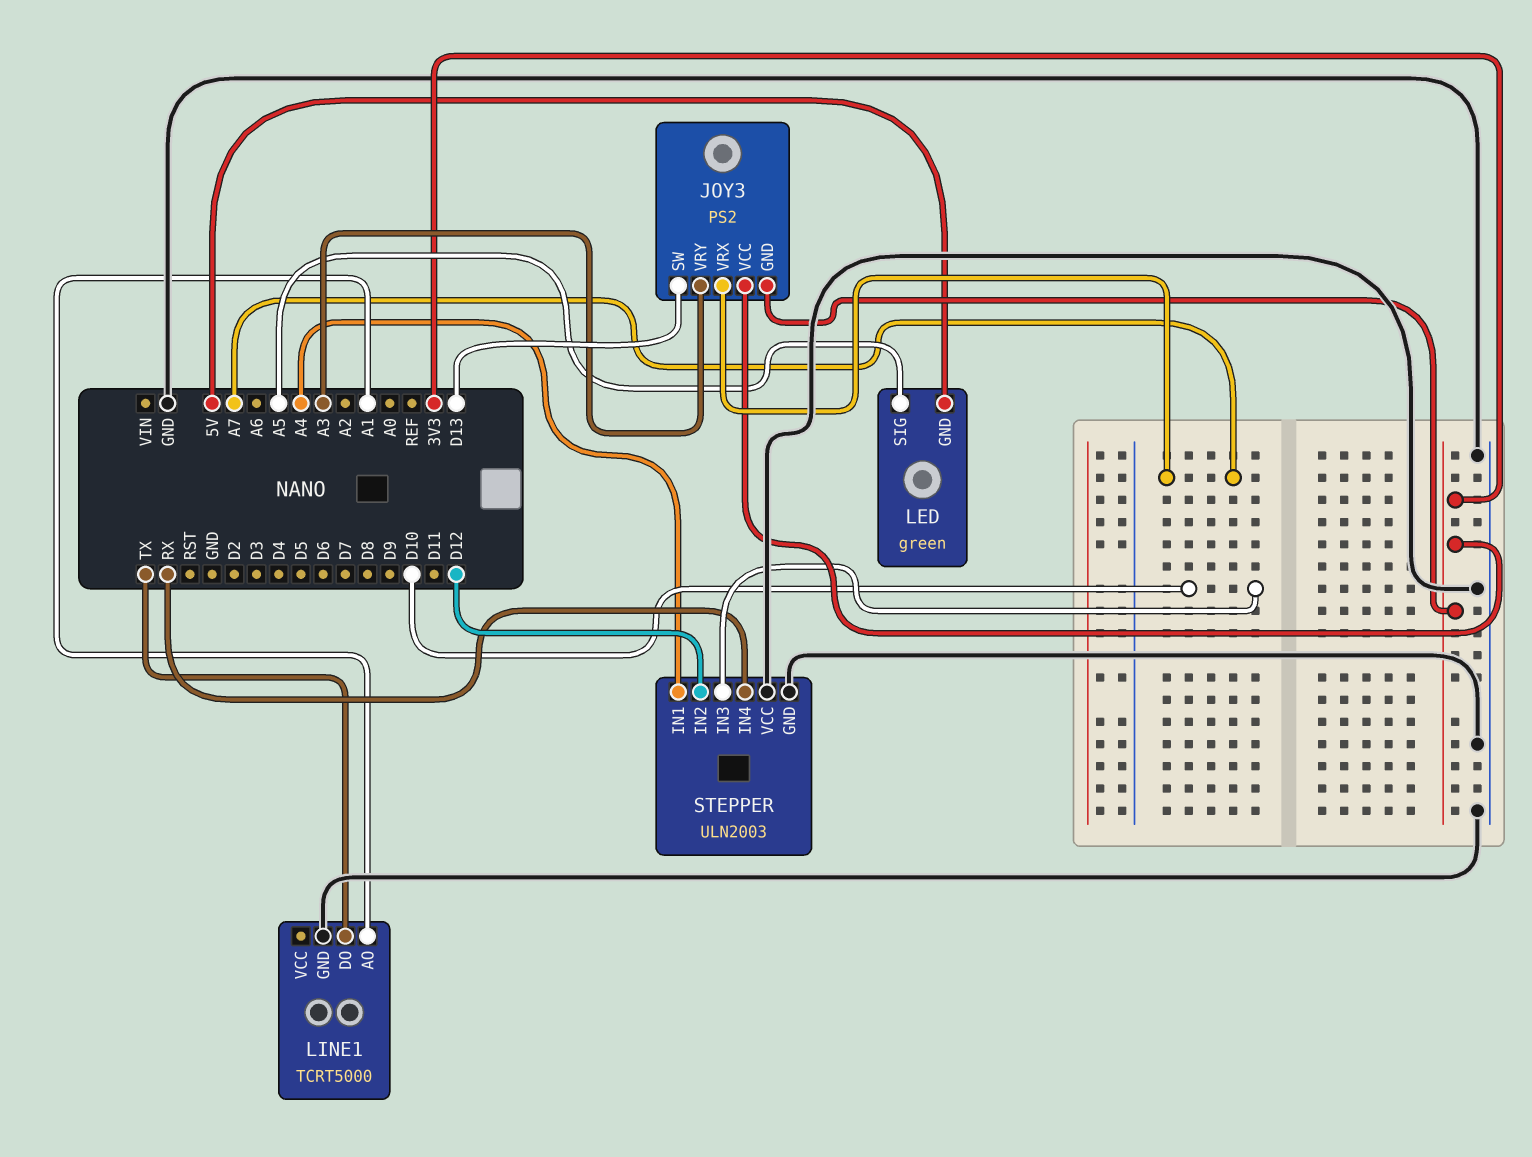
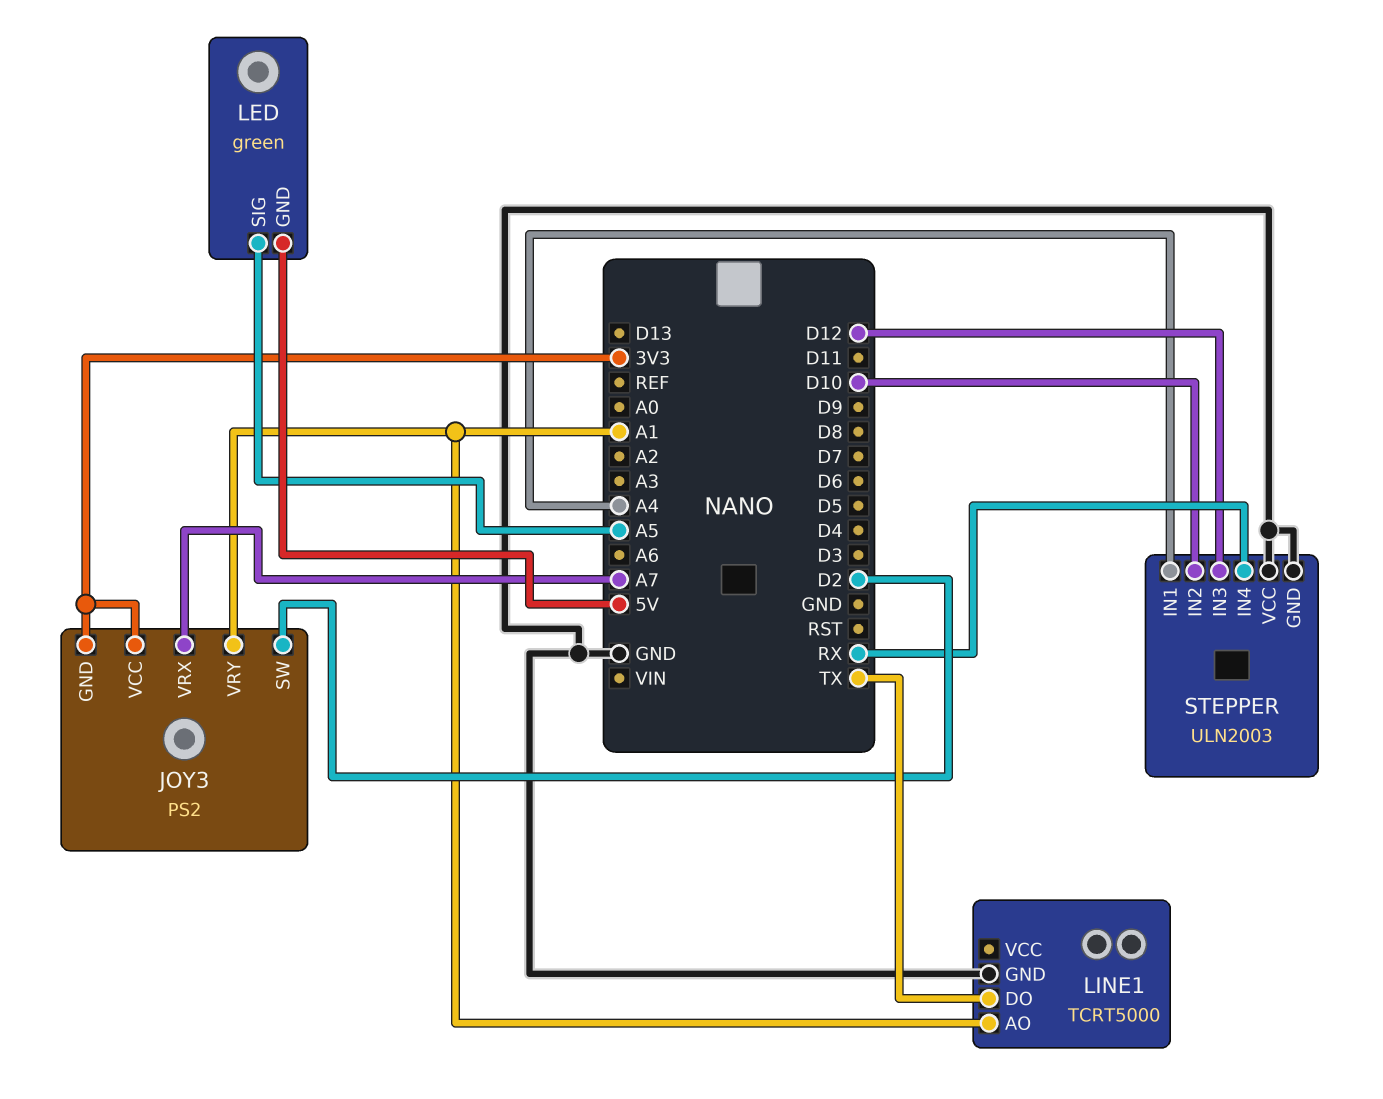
JOY3 pin SW: D13 -> D2
JOY3 pin VRY: A3 -> A1
STEPPER pin IN2: D12 -> D10
STEPPER pin IN3: D10 -> D12

